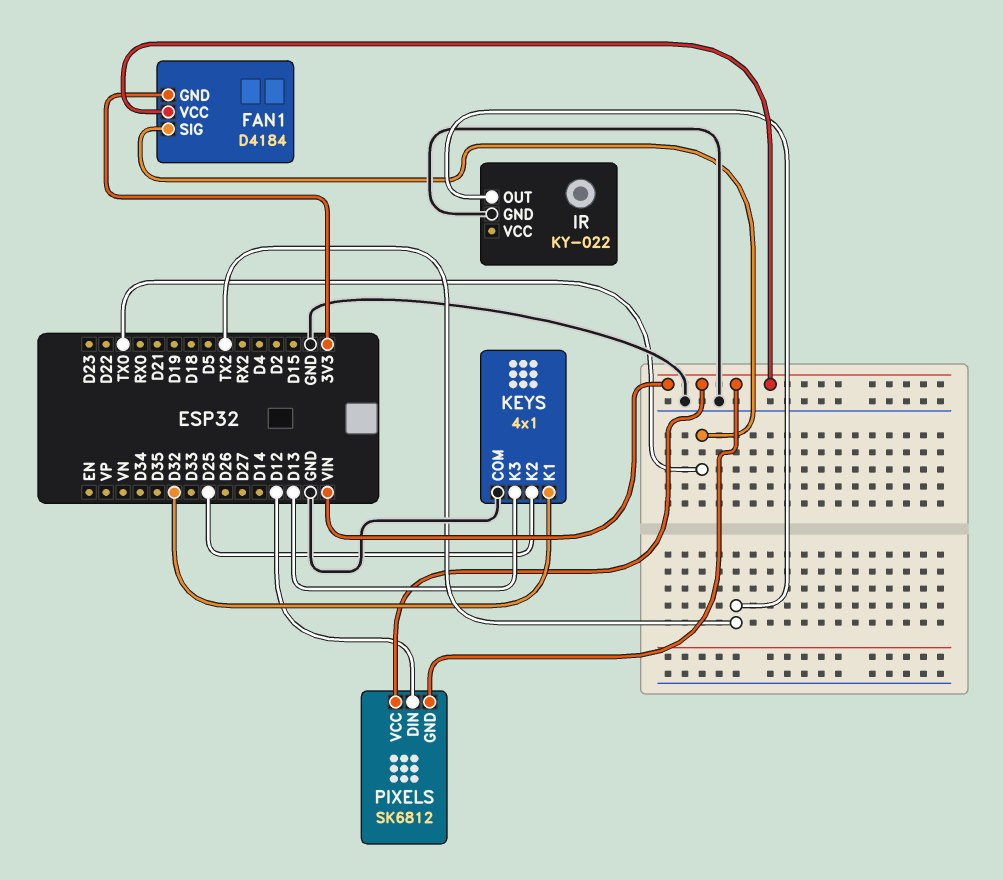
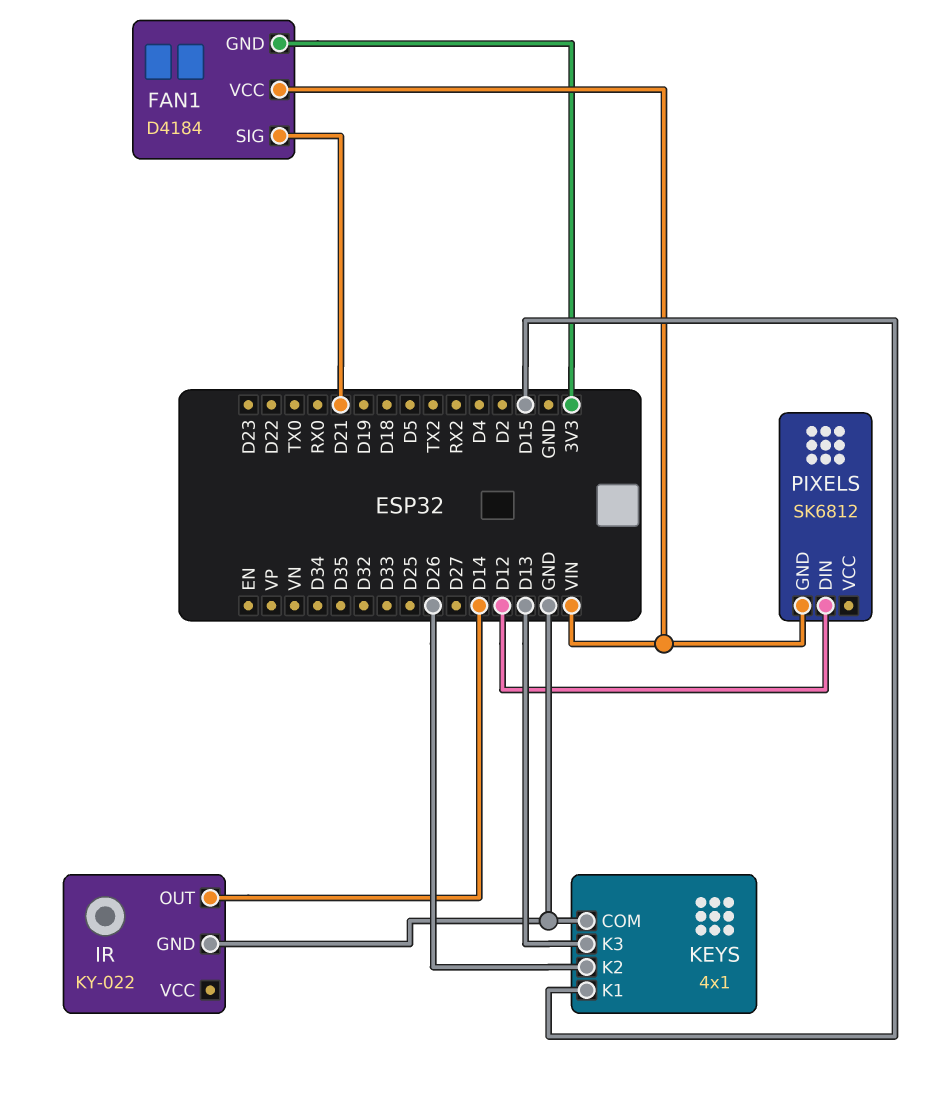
FAN1 pin SIG: TX0 -> D21
IR pin OUT: TX2 -> D14
KEYS pin K1: D32 -> D15
KEYS pin K2: D25 -> D26
PIXELS pin VCC: VIN -> none

